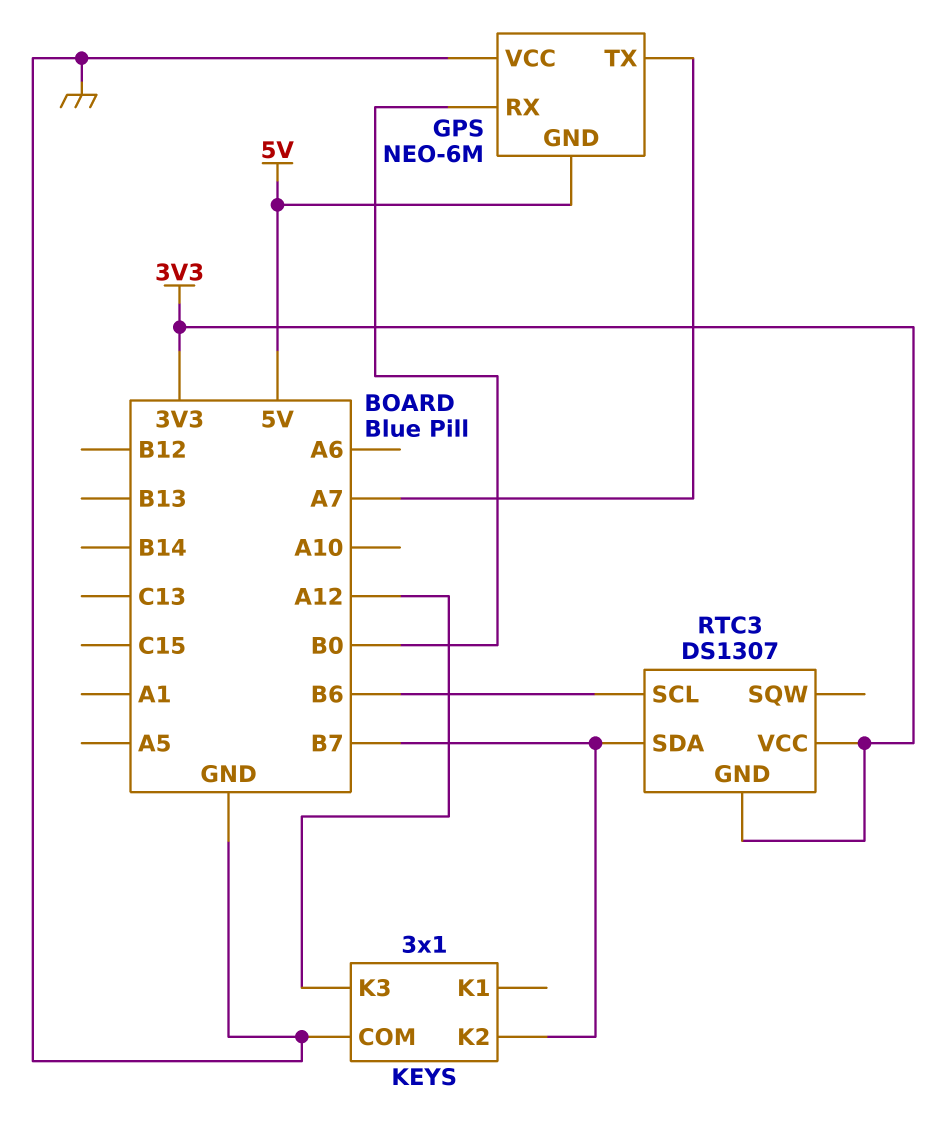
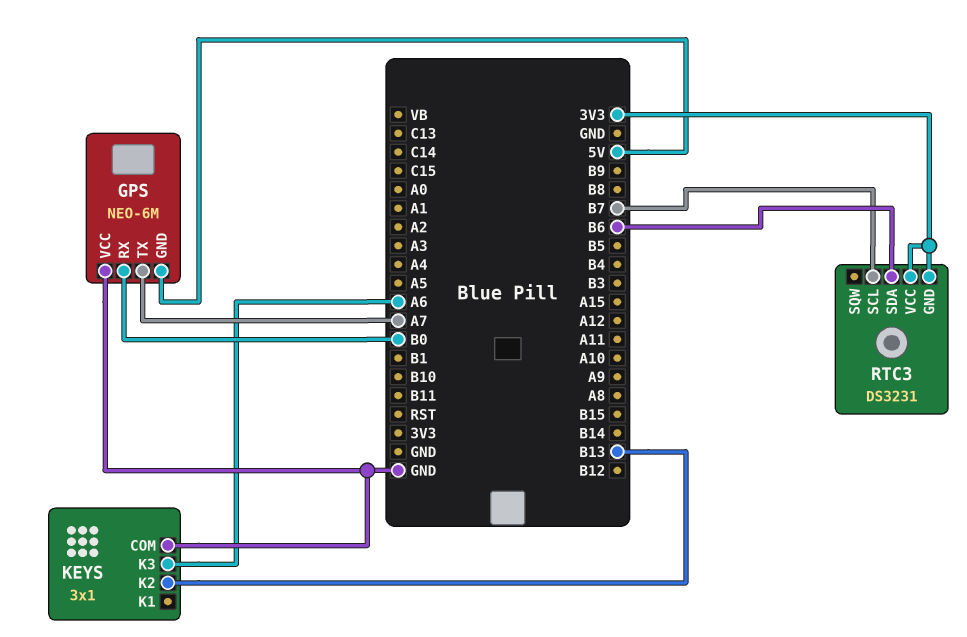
KEYS pin K2: B7 -> B13
KEYS pin K3: A12 -> A6
RTC3: DS1307 -> DS3231
RTC3 pin SCL: B6 -> B7
RTC3 pin SDA: B7 -> B6

